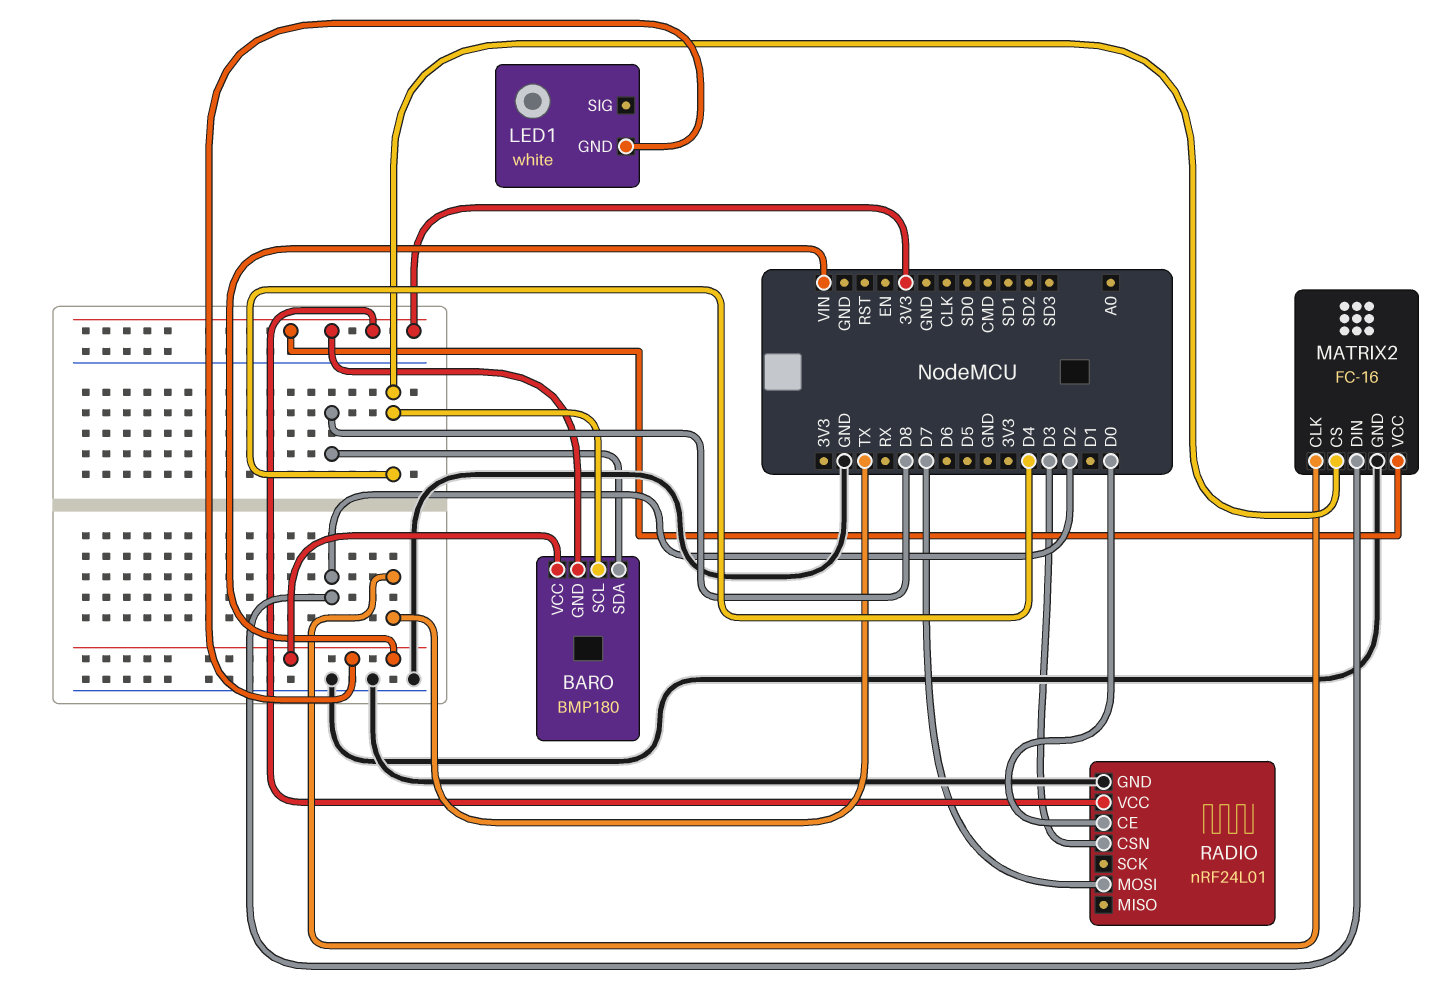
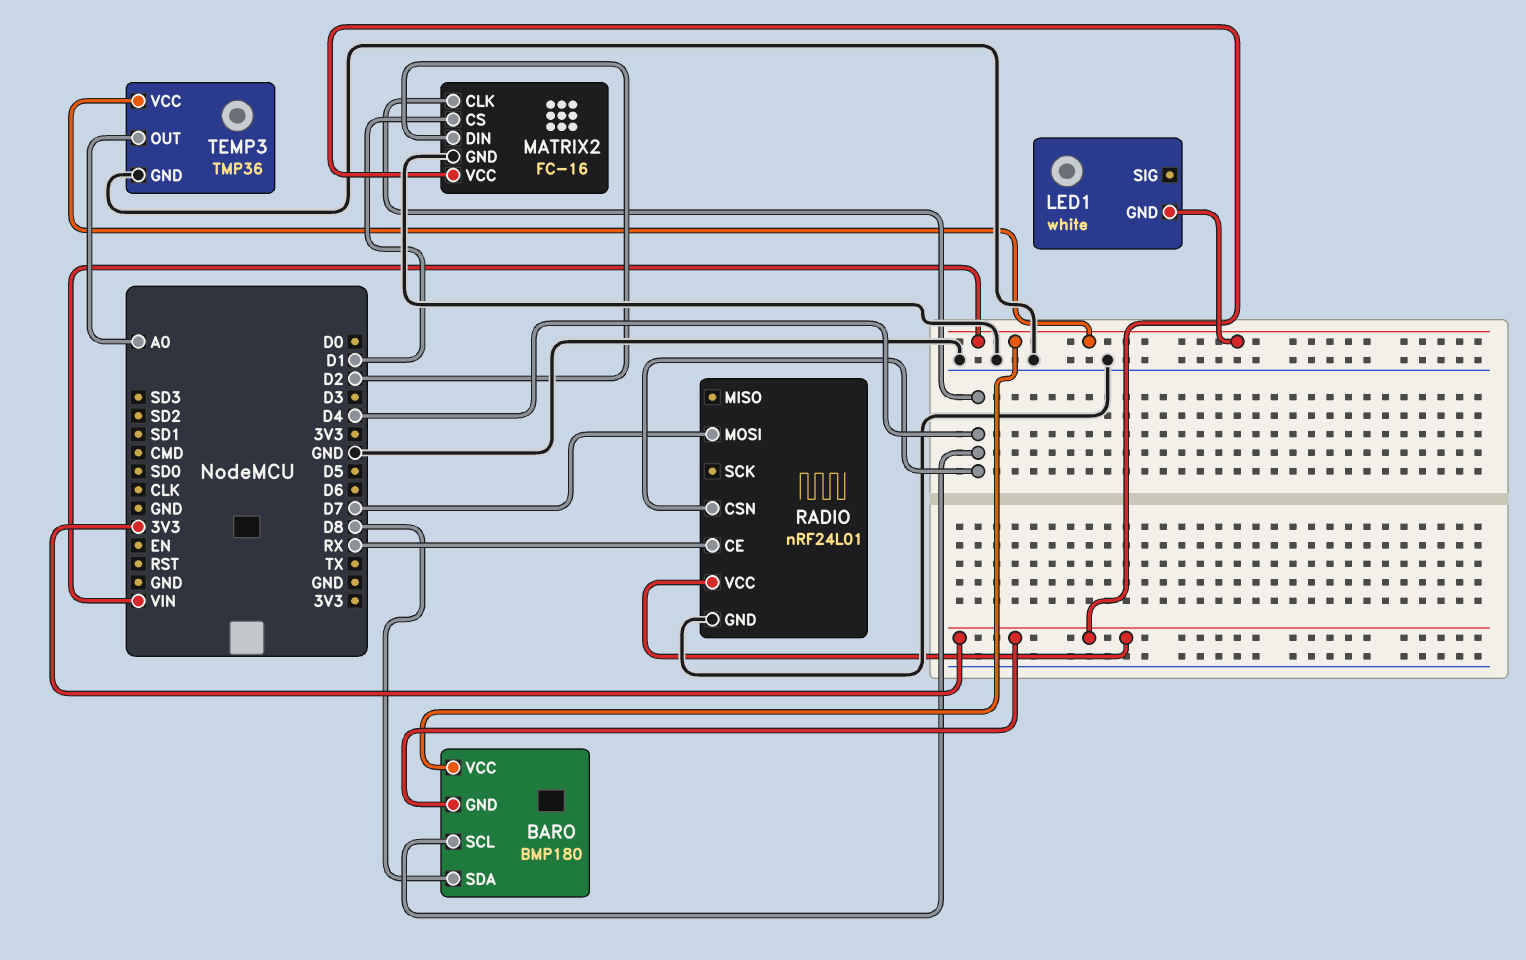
MATRIX2 pin CLK: TX -> D4
MATRIX2 pin CS: D4 -> D1
RADIO pin CE: D0 -> RX
RADIO pin CSN: D3 -> D4
TEMP3: none -> TMP36
TEMP3 pin GND: none -> GND
TEMP3 pin OUT: none -> A0
TEMP3 pin VCC: none -> VIN

